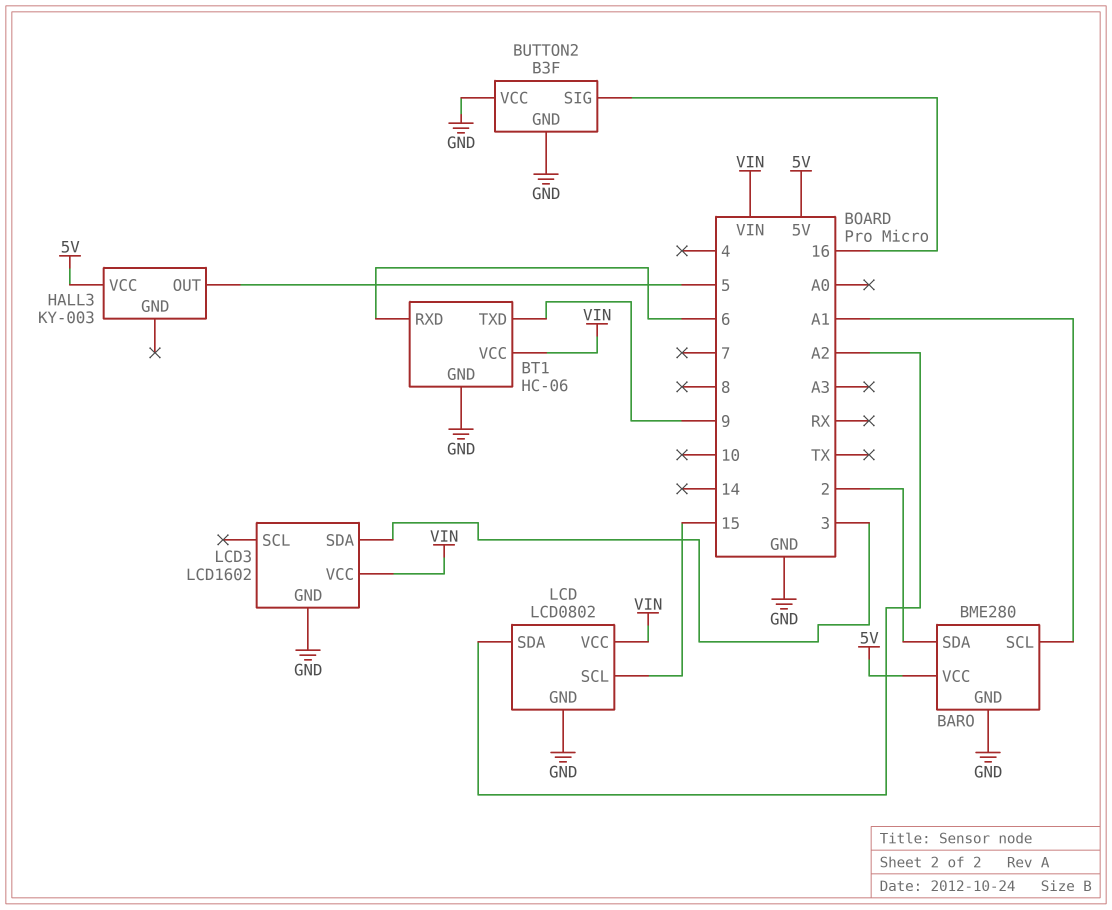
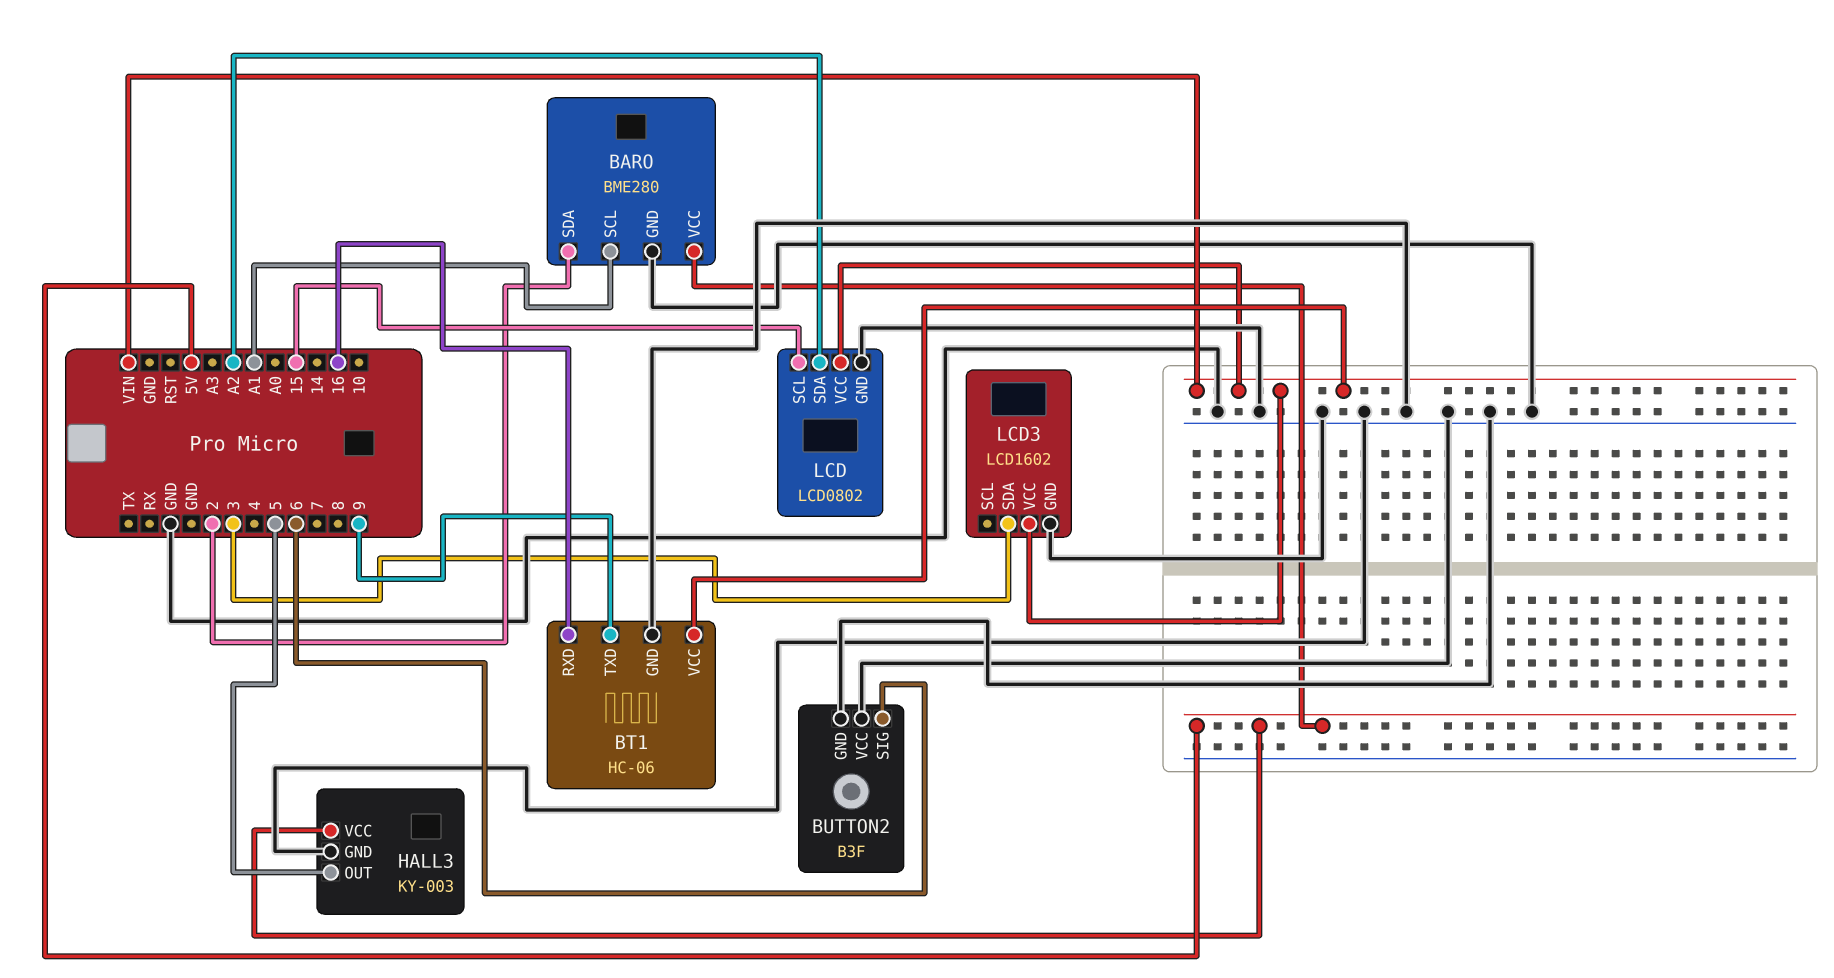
BT1 pin RXD: 6 -> 16
BUTTON2 pin SIG: 16 -> 6
HALL3 pin GND: none -> GND

